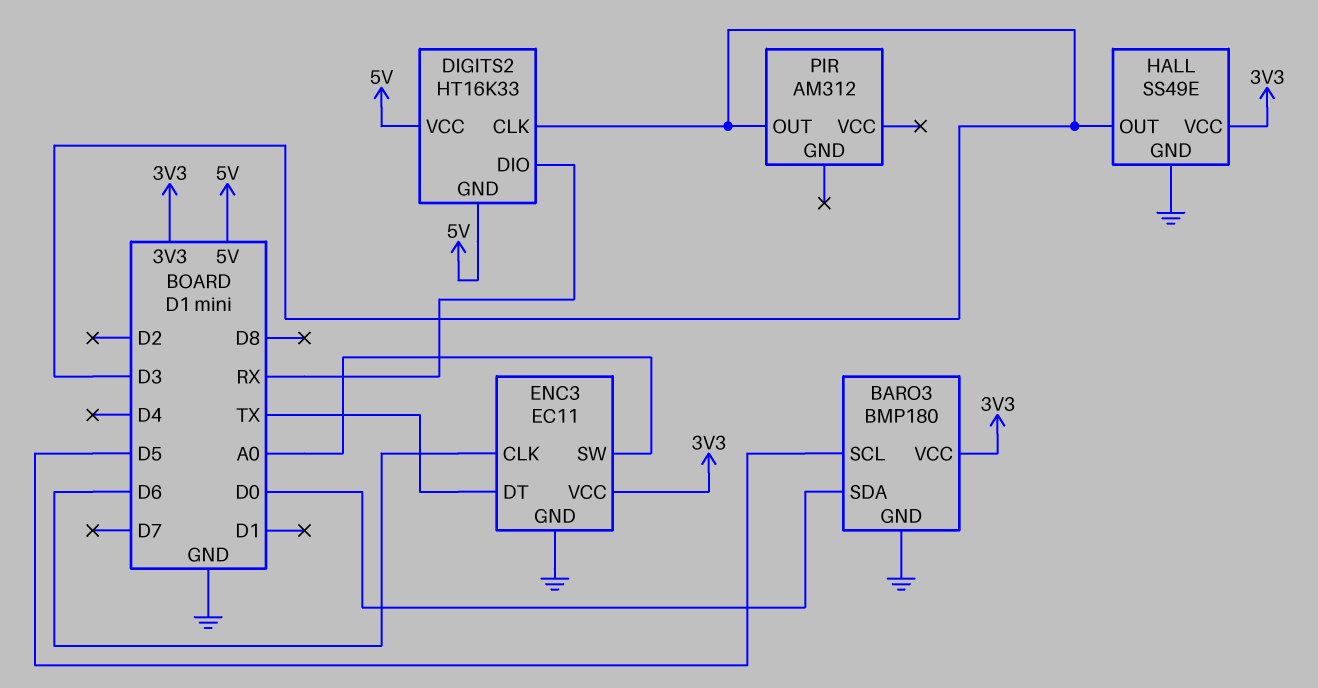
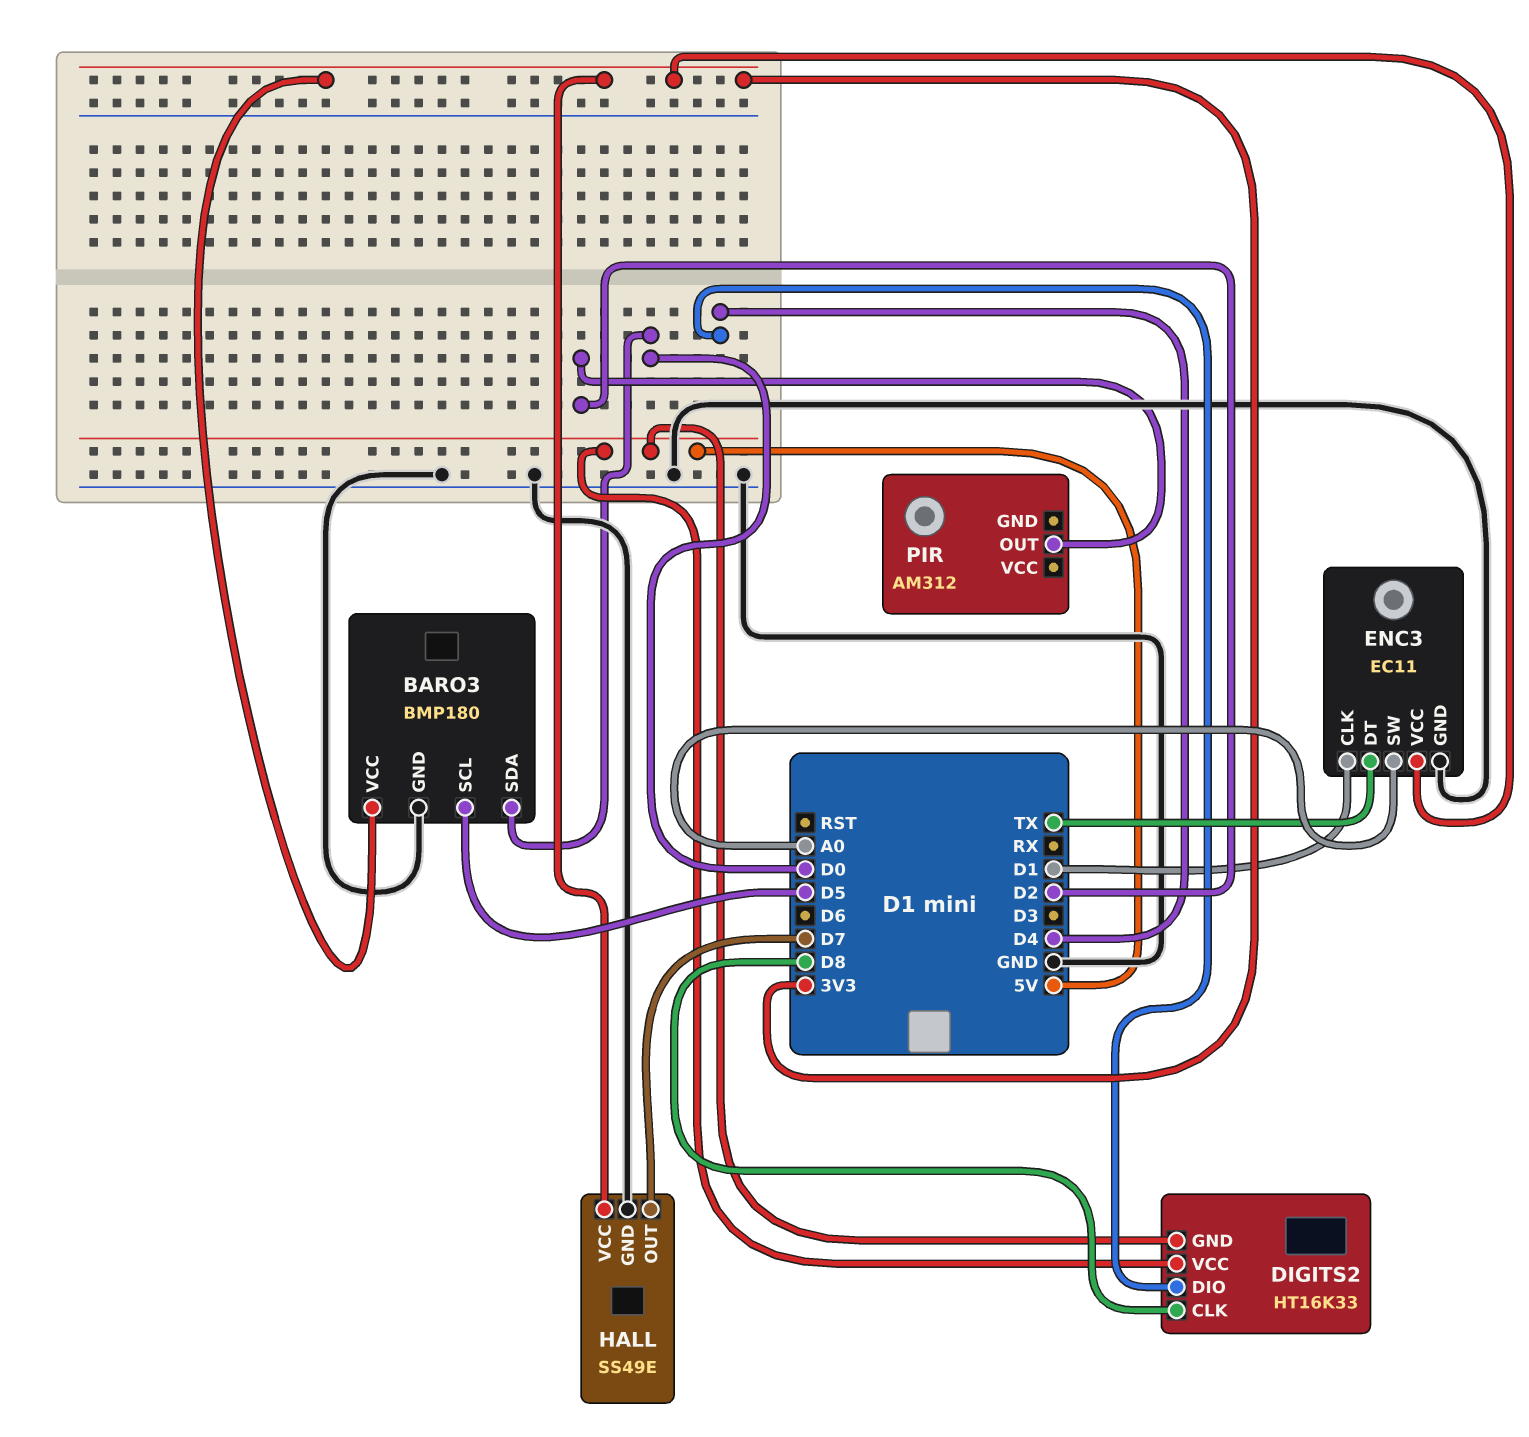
DIGITS2 pin CLK: D3 -> D8
DIGITS2 pin DIO: RX -> D4
ENC3 pin CLK: D6 -> D1
HALL pin OUT: D3 -> D7
PIR pin OUT: D3 -> D2

